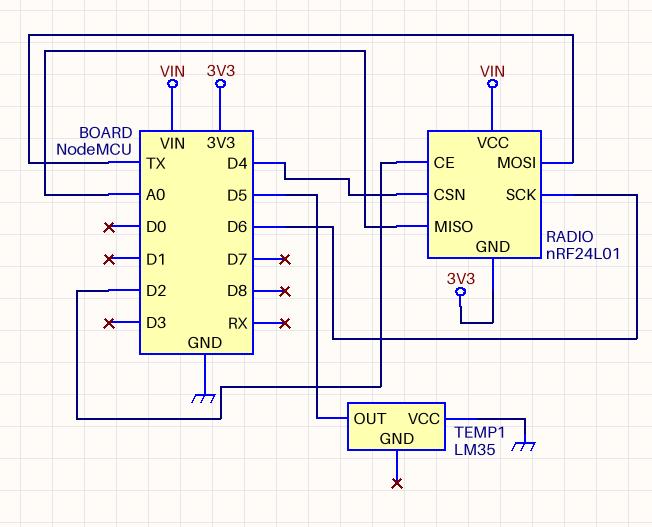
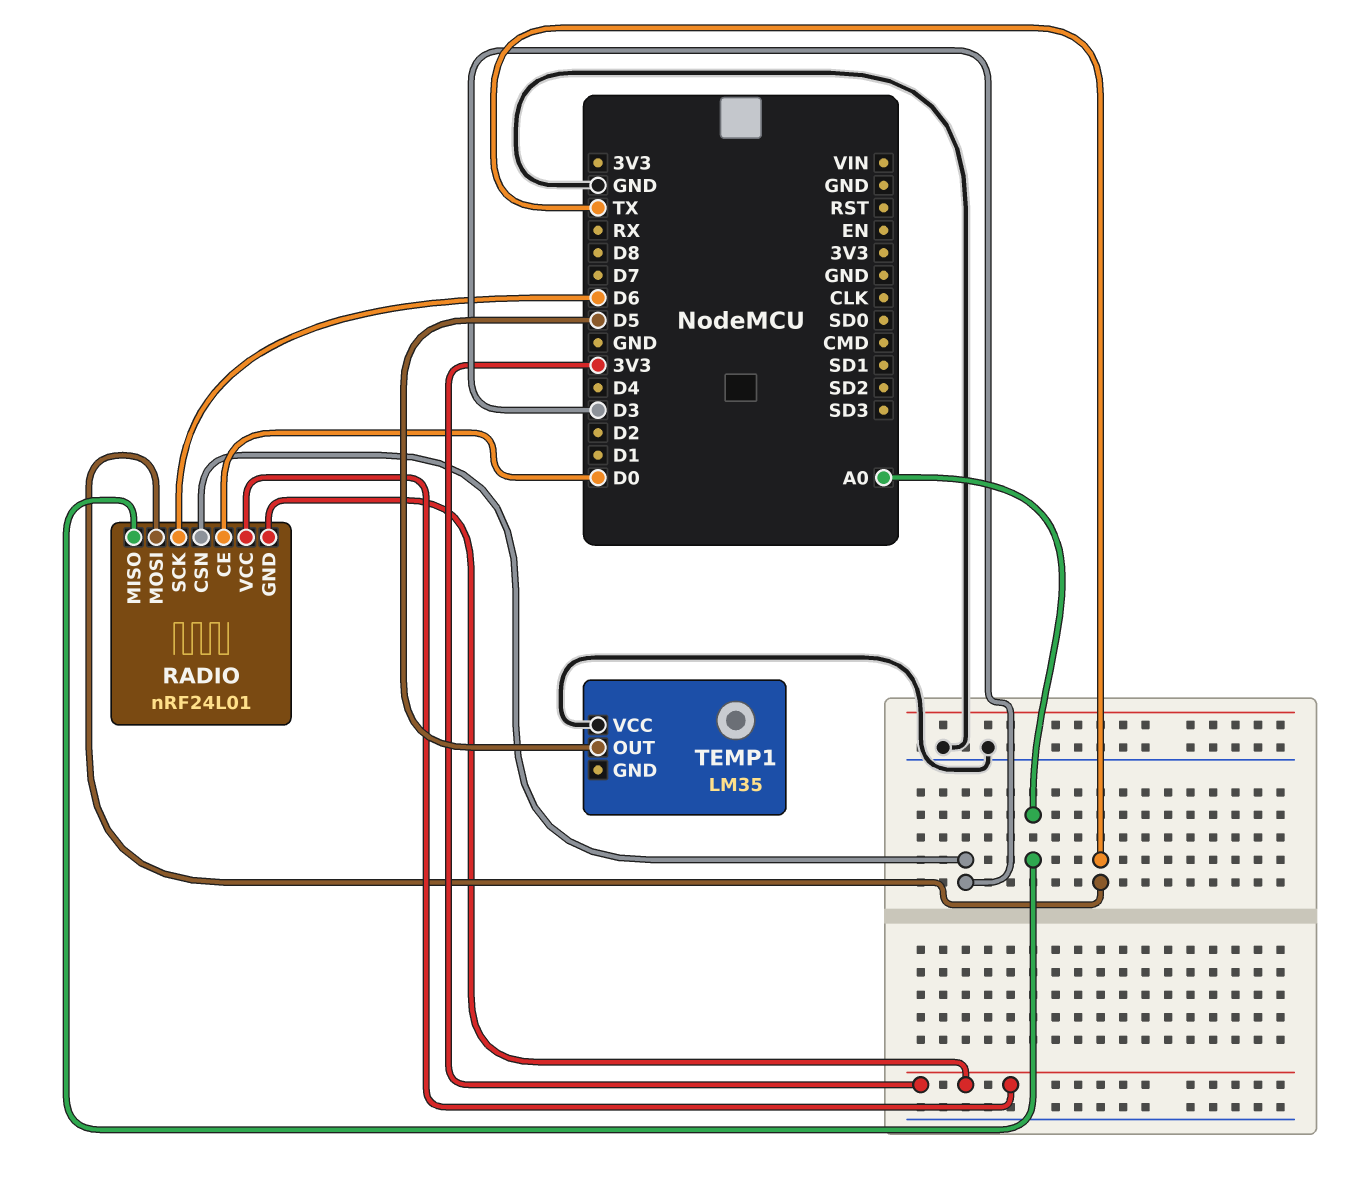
RADIO pin CE: D2 -> D0
RADIO pin CSN: D4 -> D3
RADIO pin VCC: VIN -> 3V3

